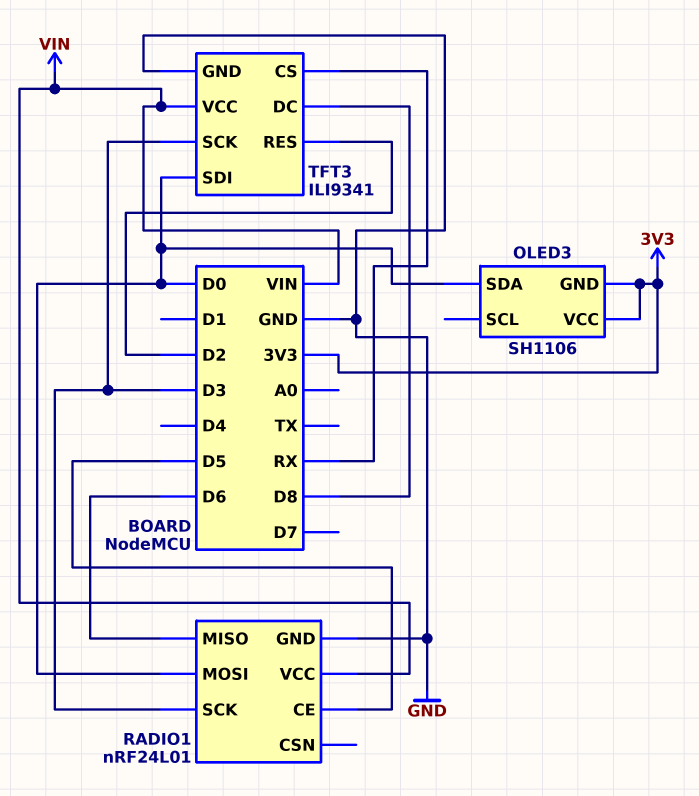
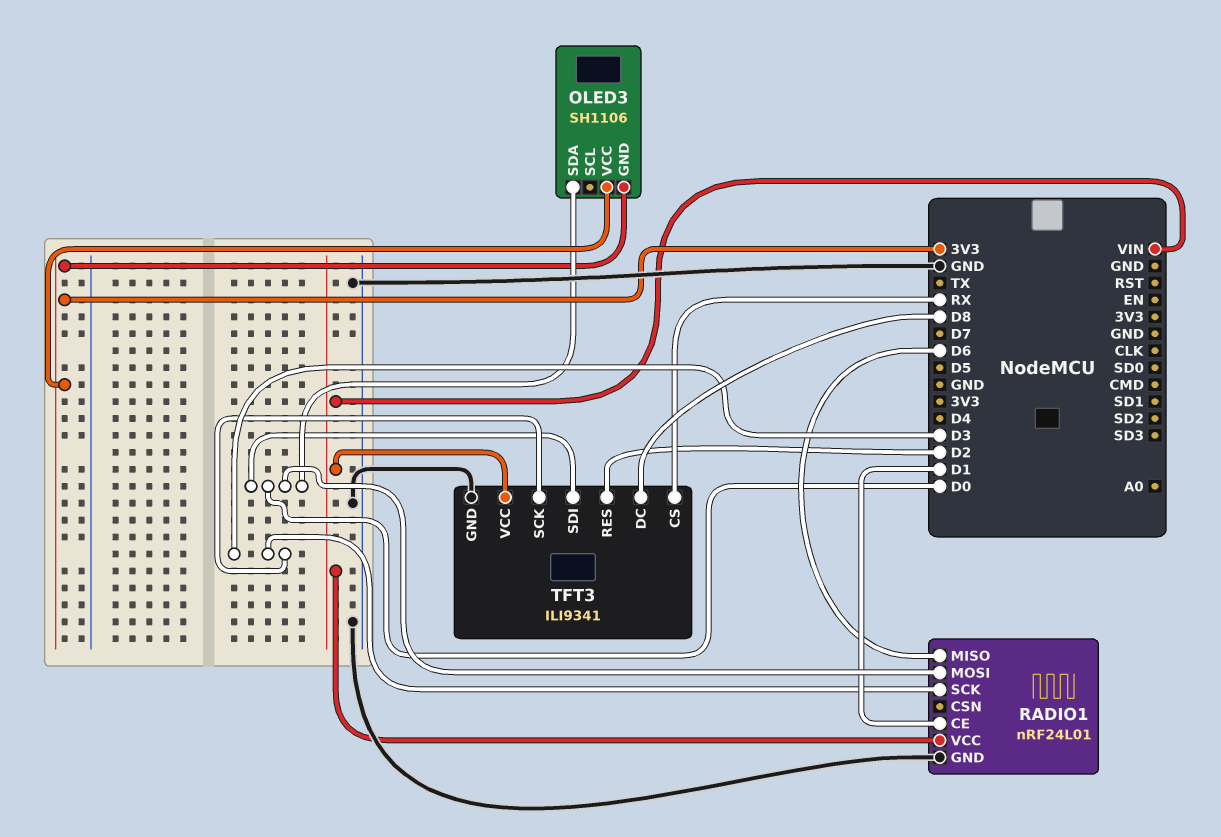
RADIO1 pin CE: D5 -> D1

